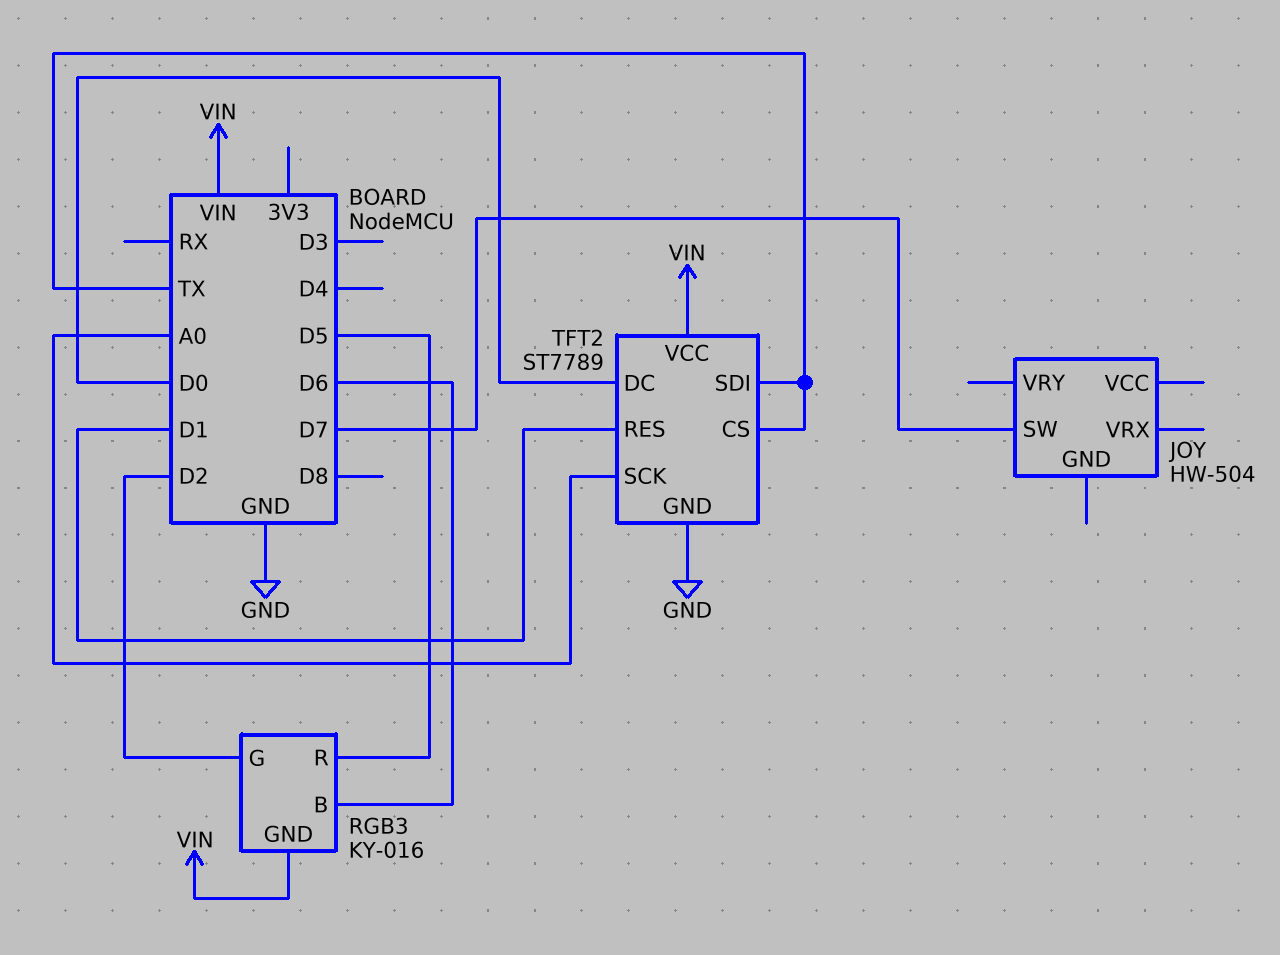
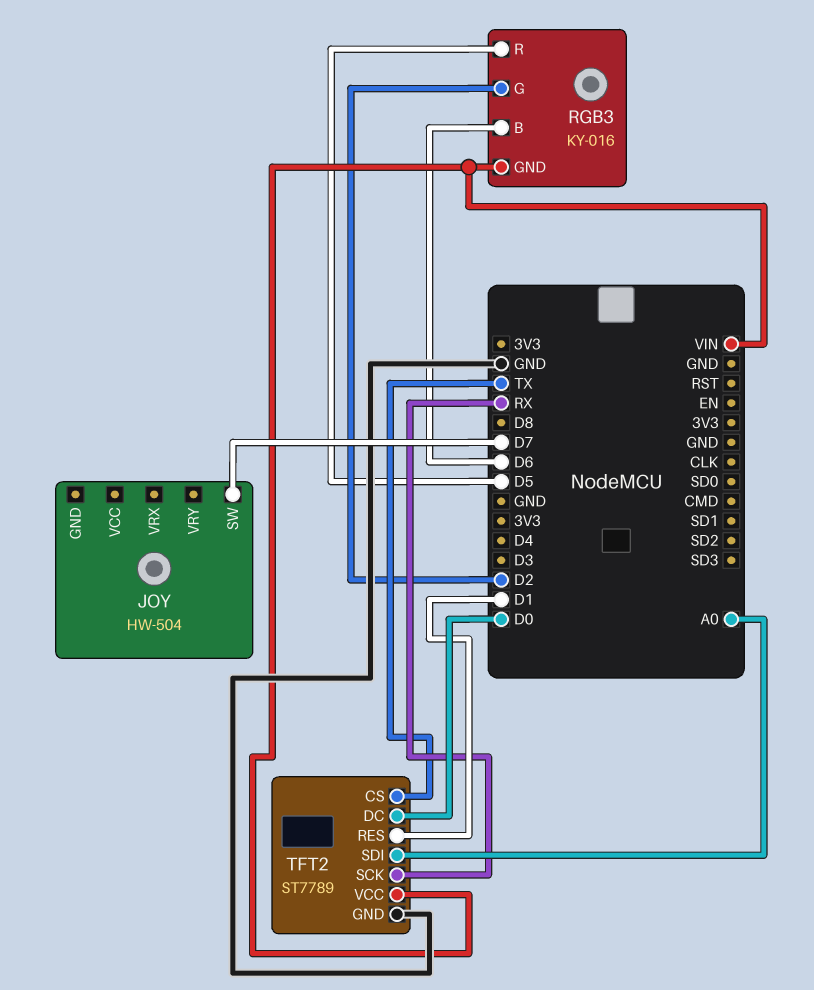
TFT2 pin SCK: A0 -> RX
TFT2 pin SDI: TX -> A0

